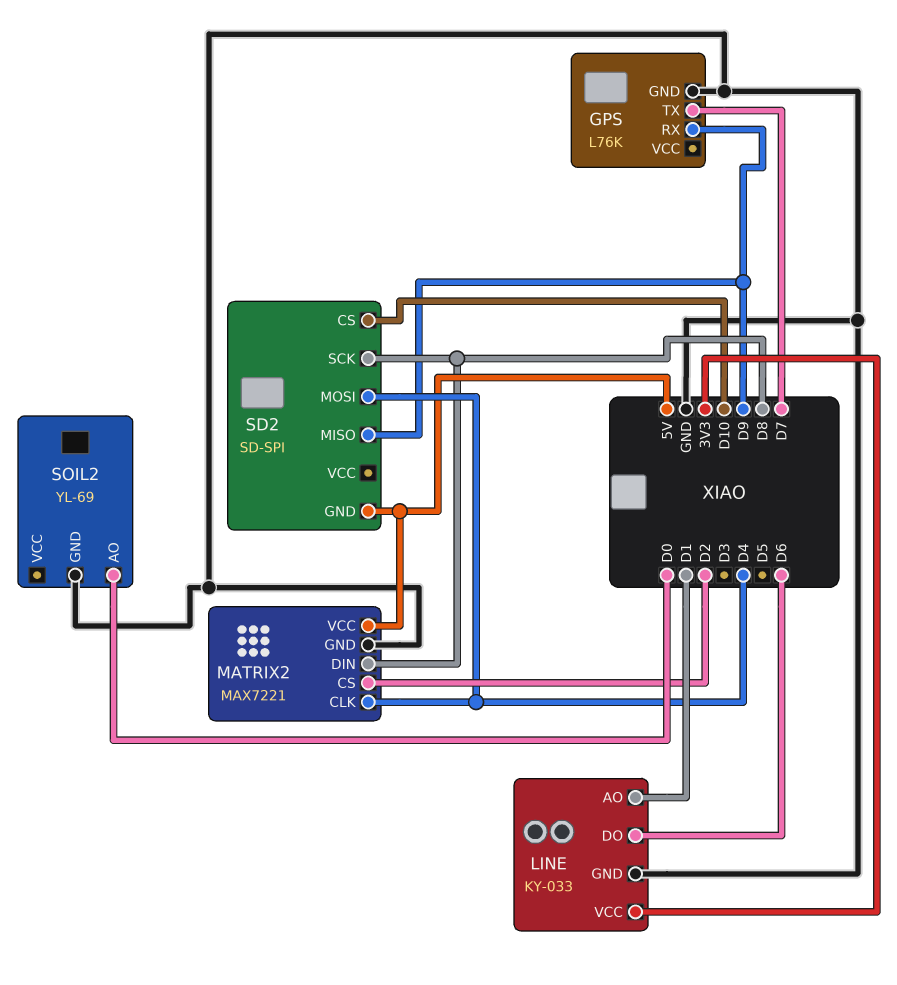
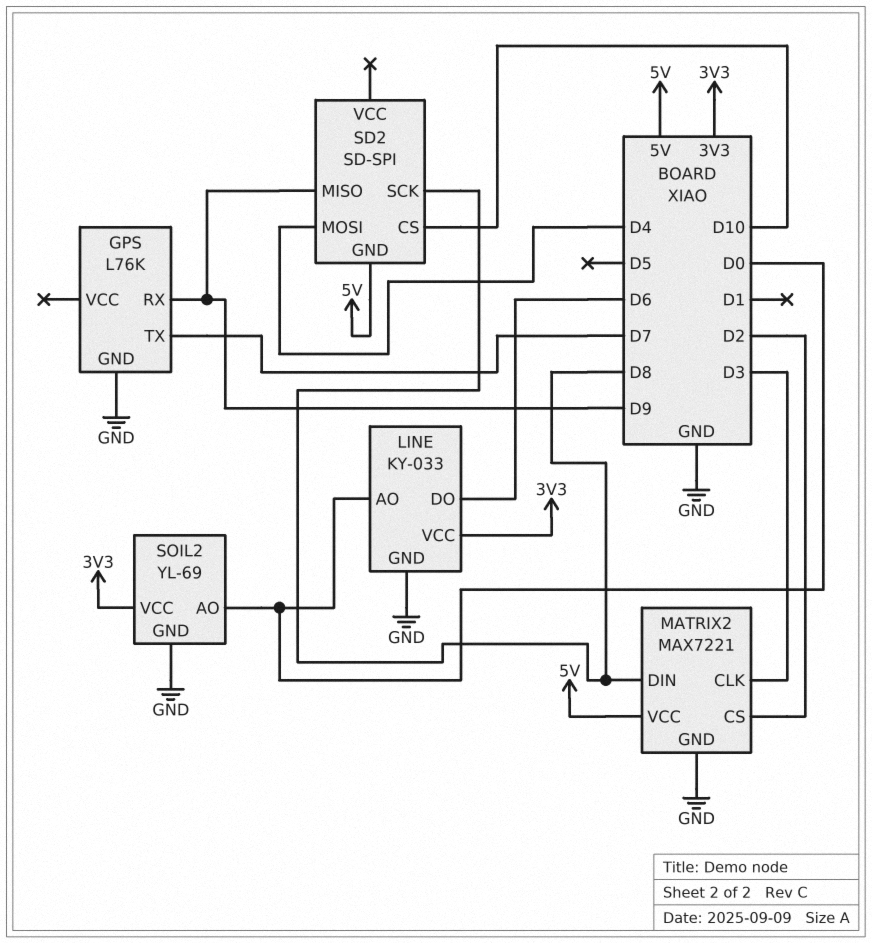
LINE pin AO: D1 -> D0
MATRIX2 pin CLK: D4 -> D3
SOIL2 pin VCC: none -> 3V3

